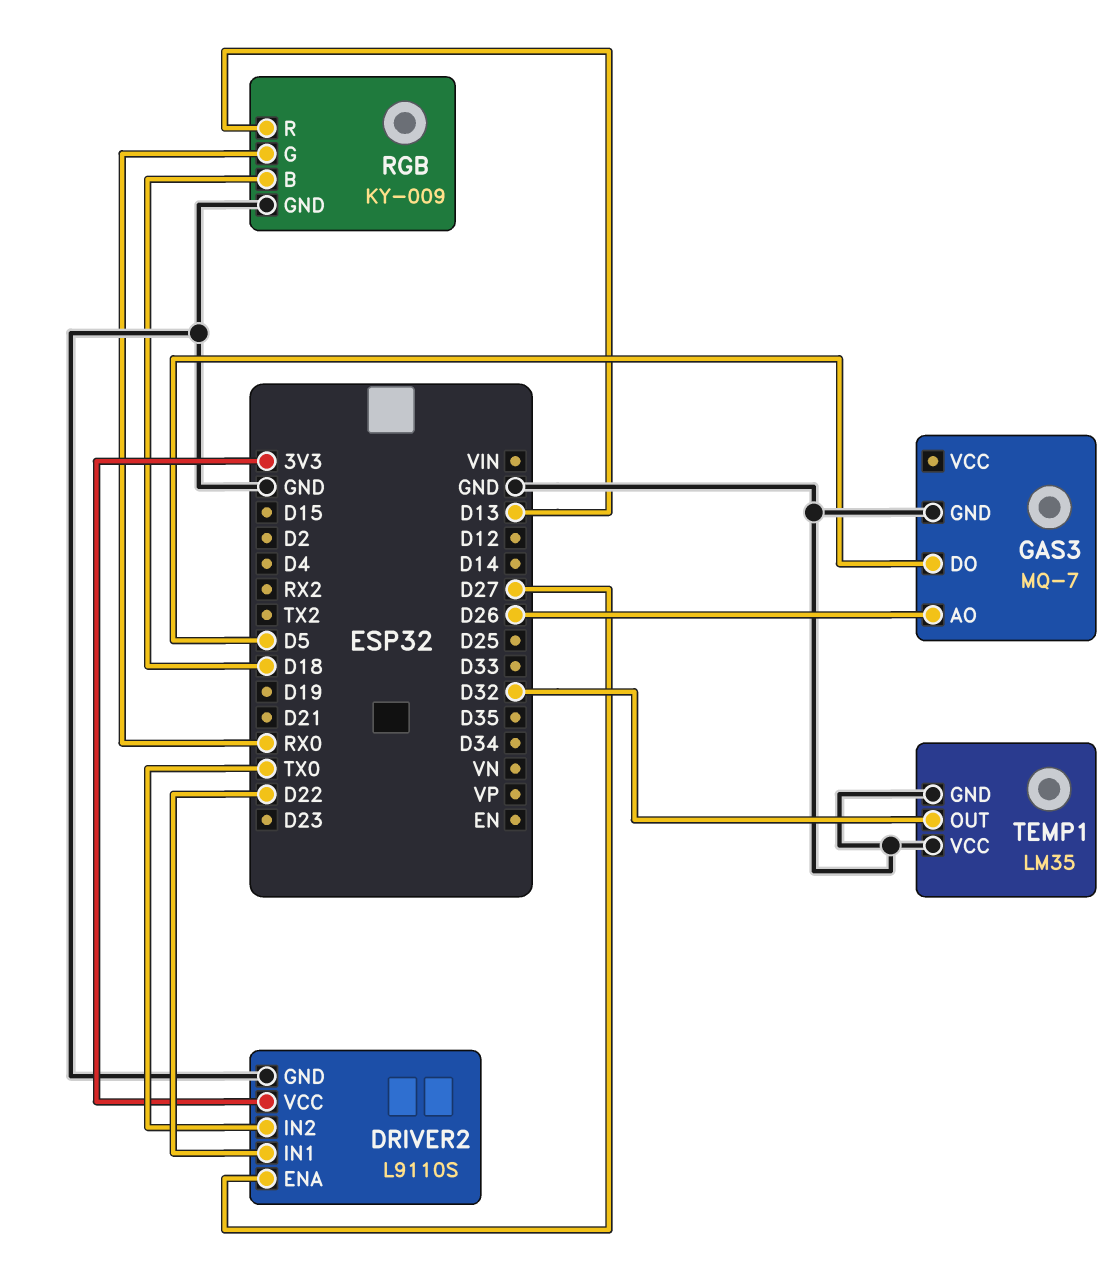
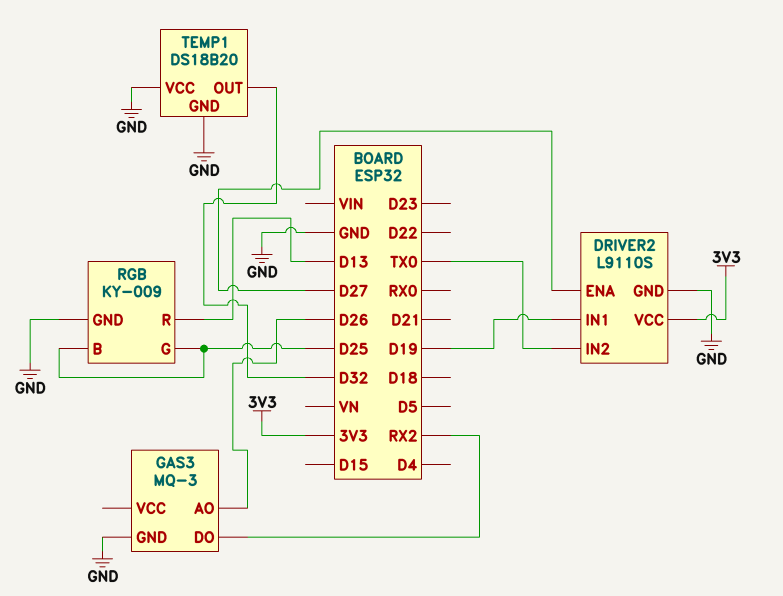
DRIVER2 pin IN1: D22 -> D19
GAS3: MQ-7 -> MQ-3
GAS3 pin DO: D5 -> RX2
RGB pin B: D18 -> D25
RGB pin G: RX0 -> D25
TEMP1: LM35 -> DS18B20

